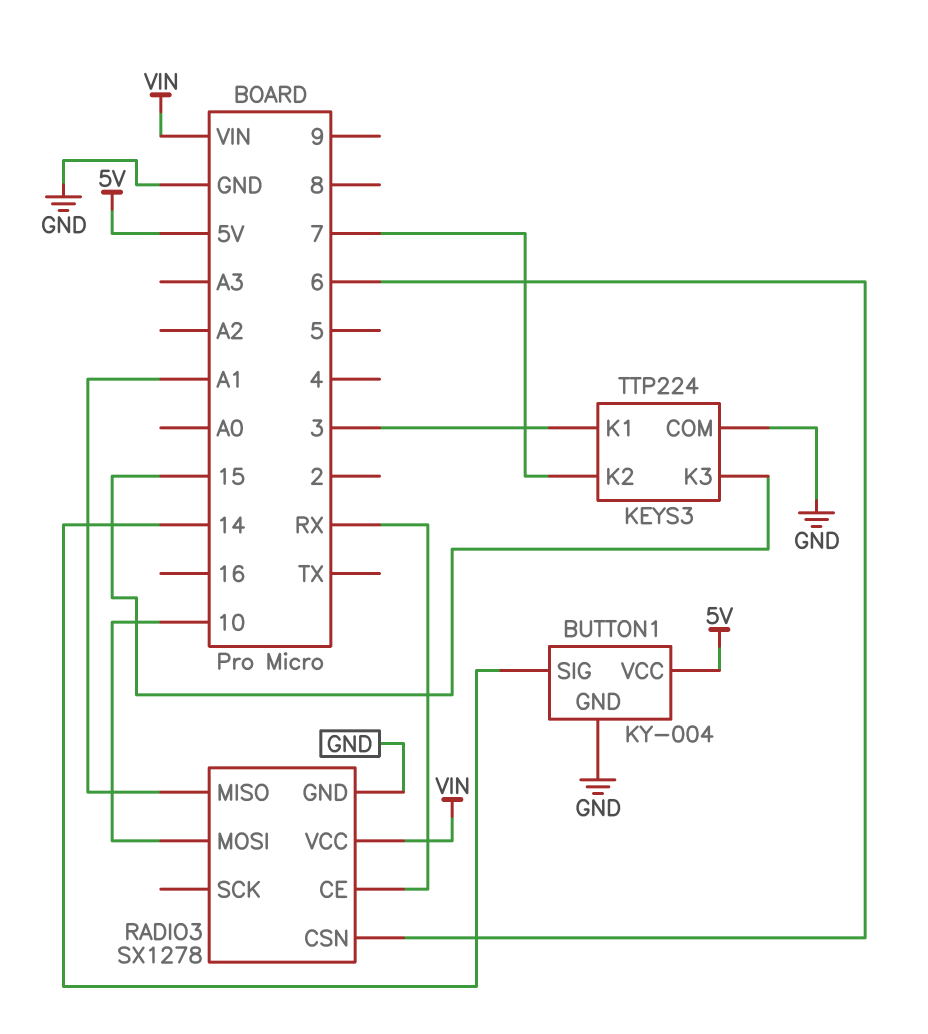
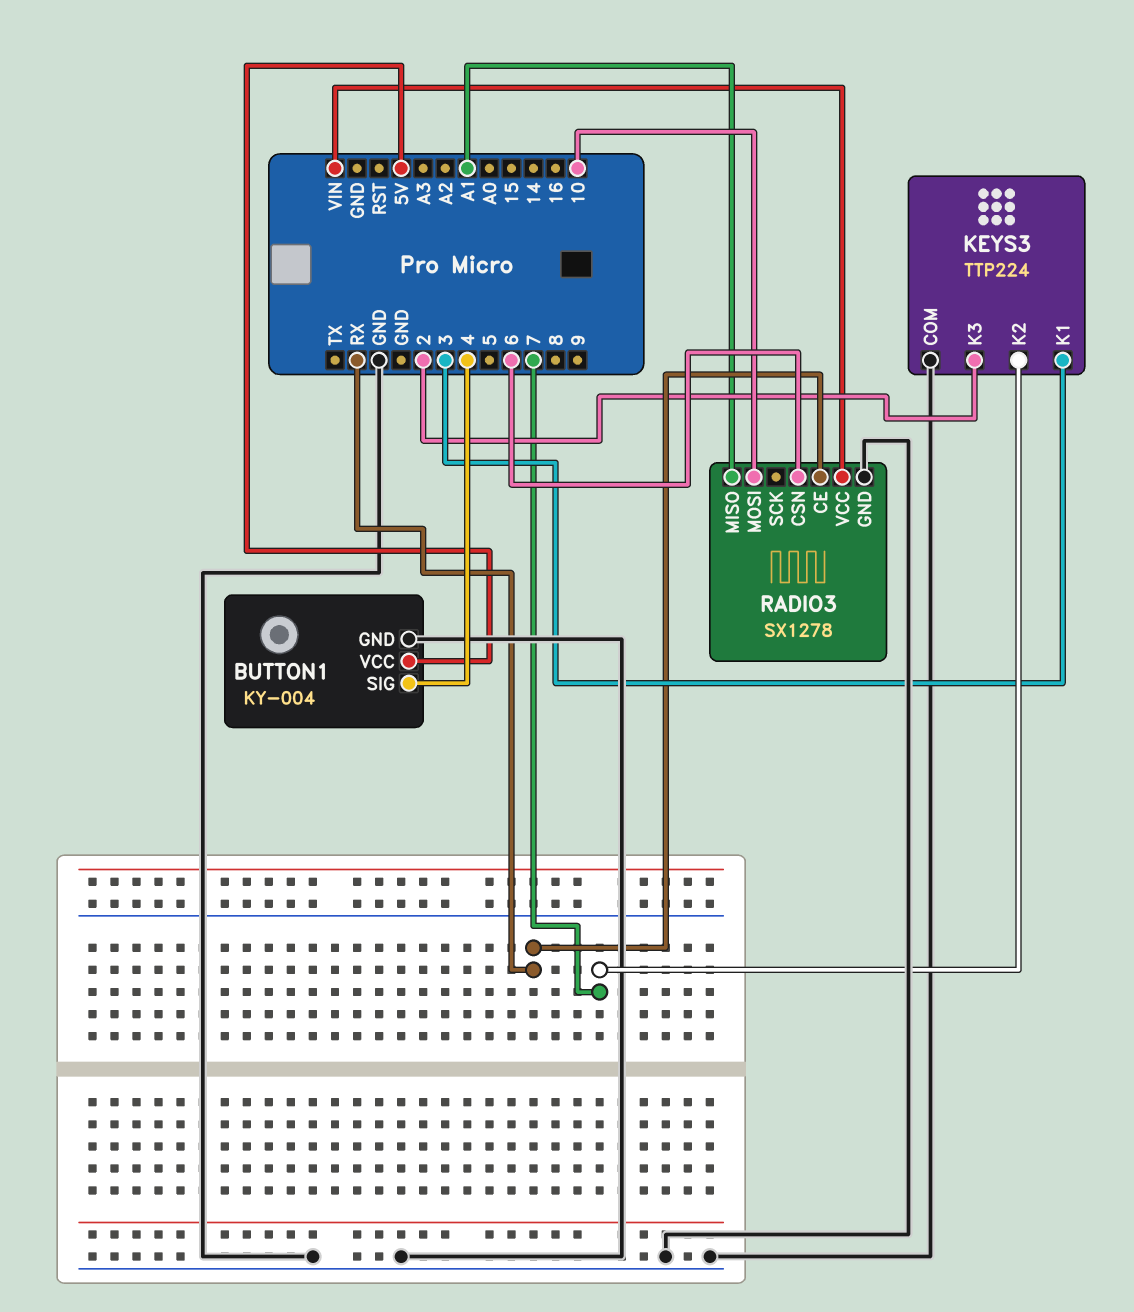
BUTTON1 pin SIG: 14 -> 4
KEYS3 pin K3: 15 -> 2

